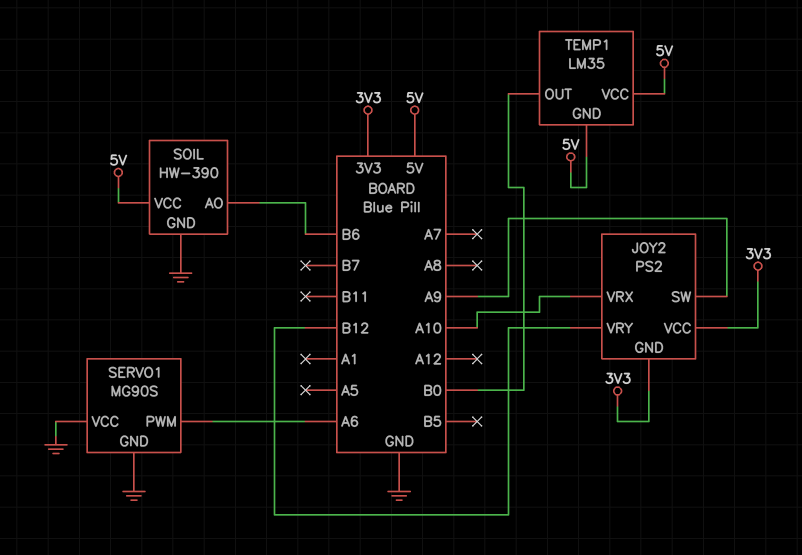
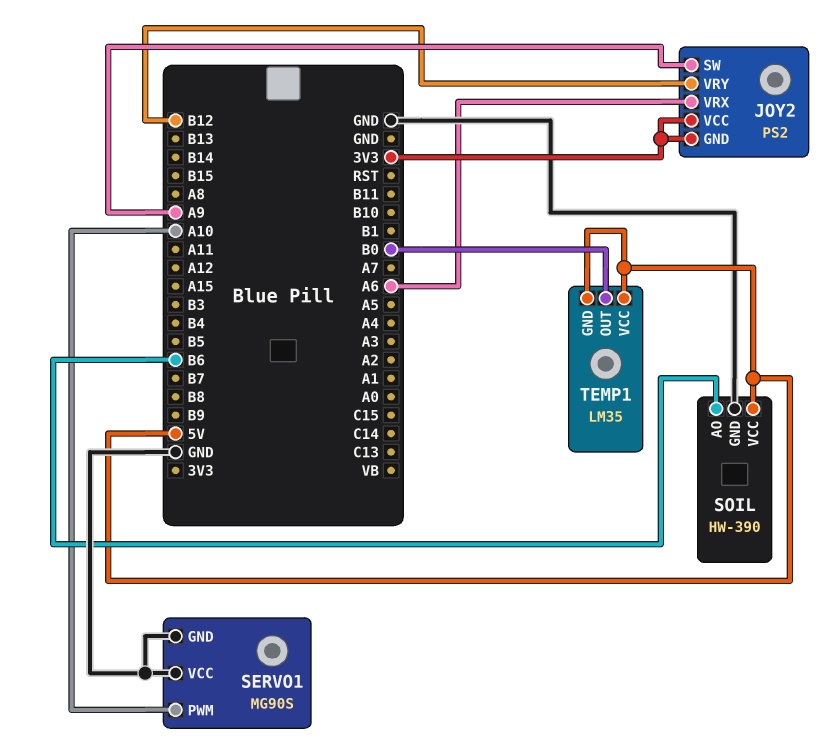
JOY2 pin VRX: A10 -> A6
SERVO1 pin PWM: A6 -> A10

